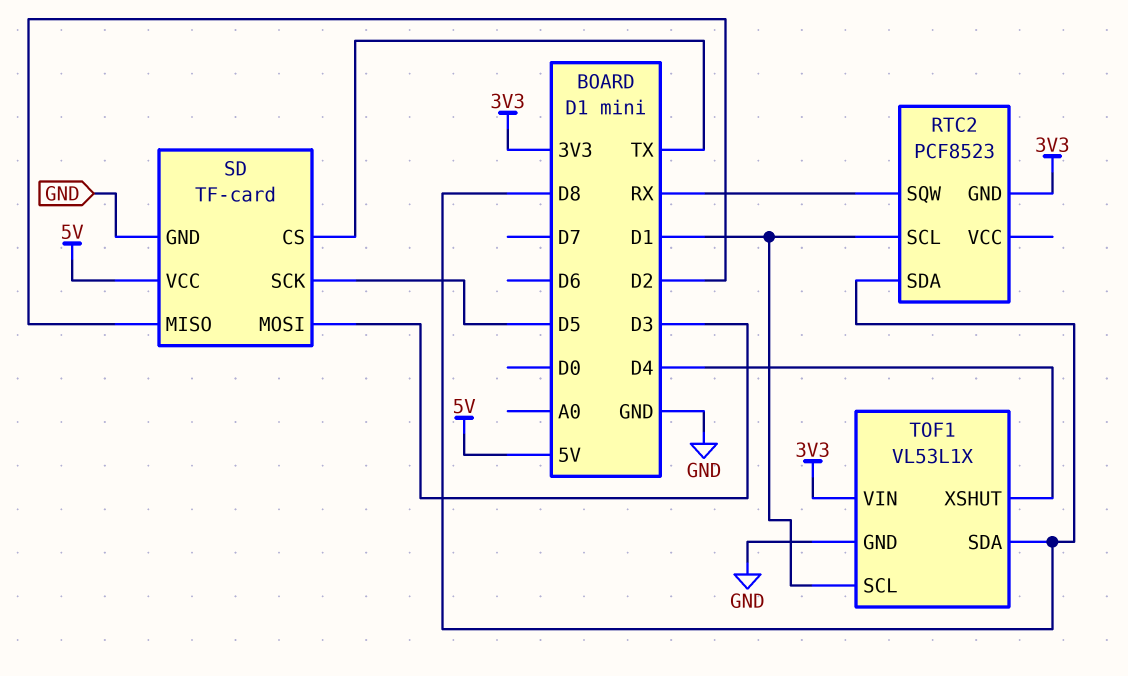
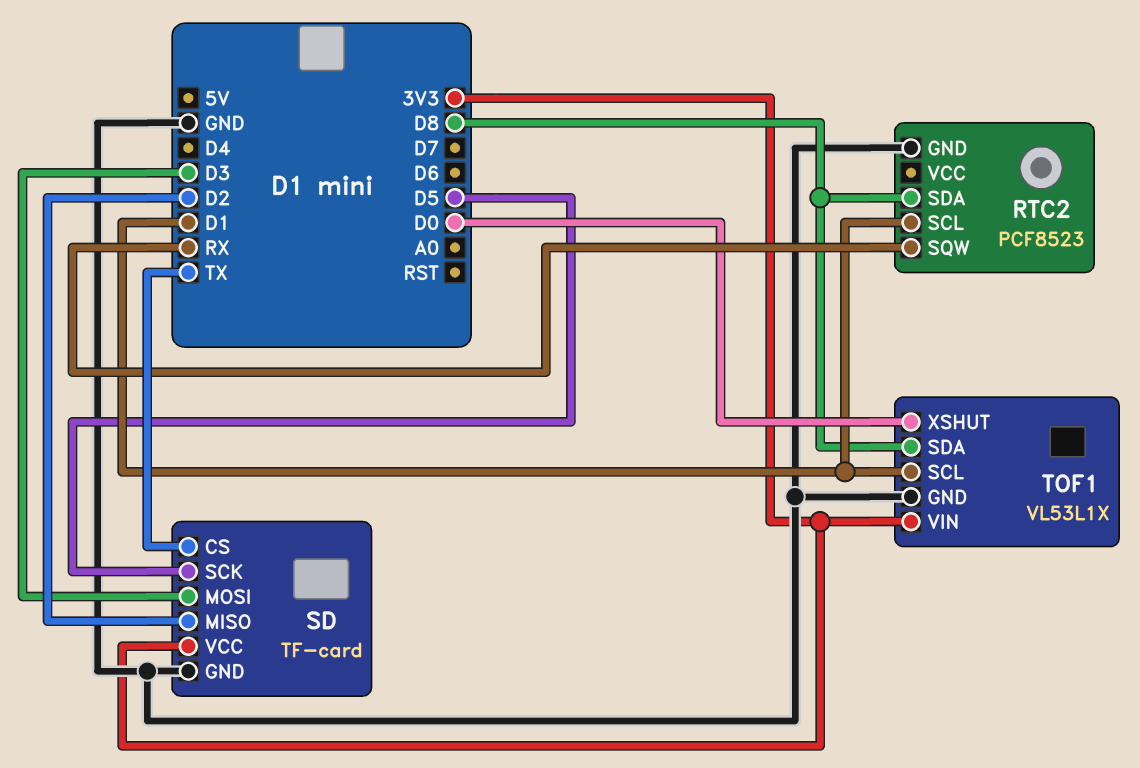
RTC2 pin GND: 3V3 -> GND
SD pin VCC: 5V -> 3V3
TOF1 pin XSHUT: D4 -> D0

